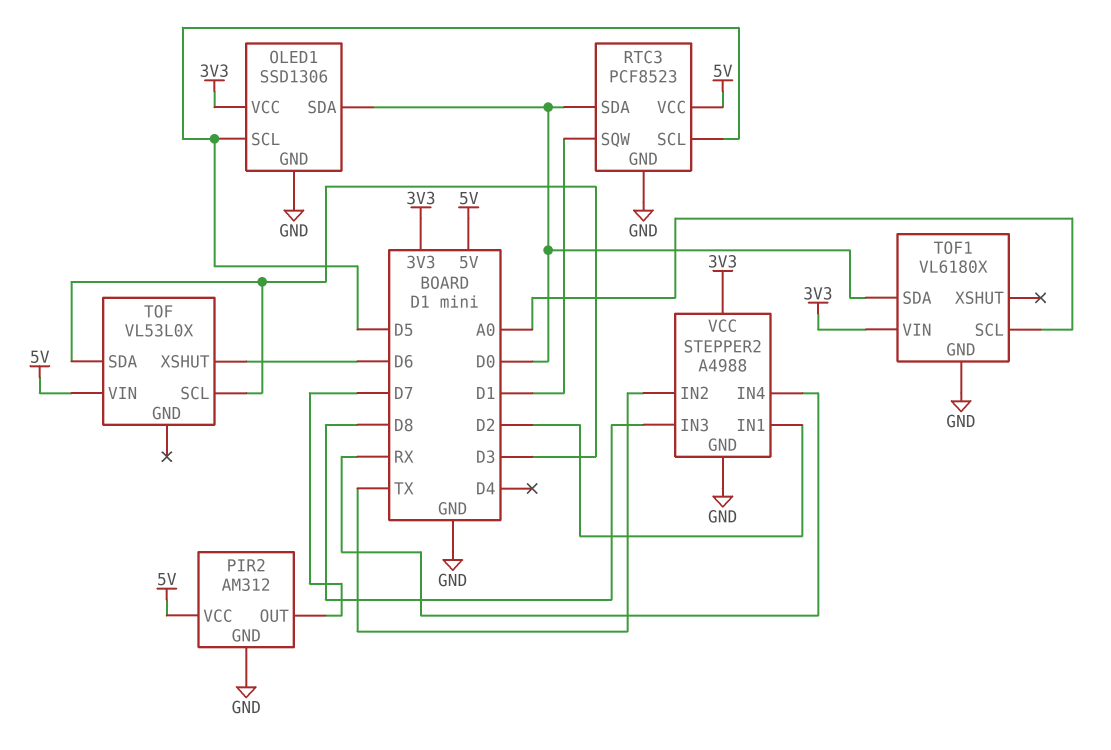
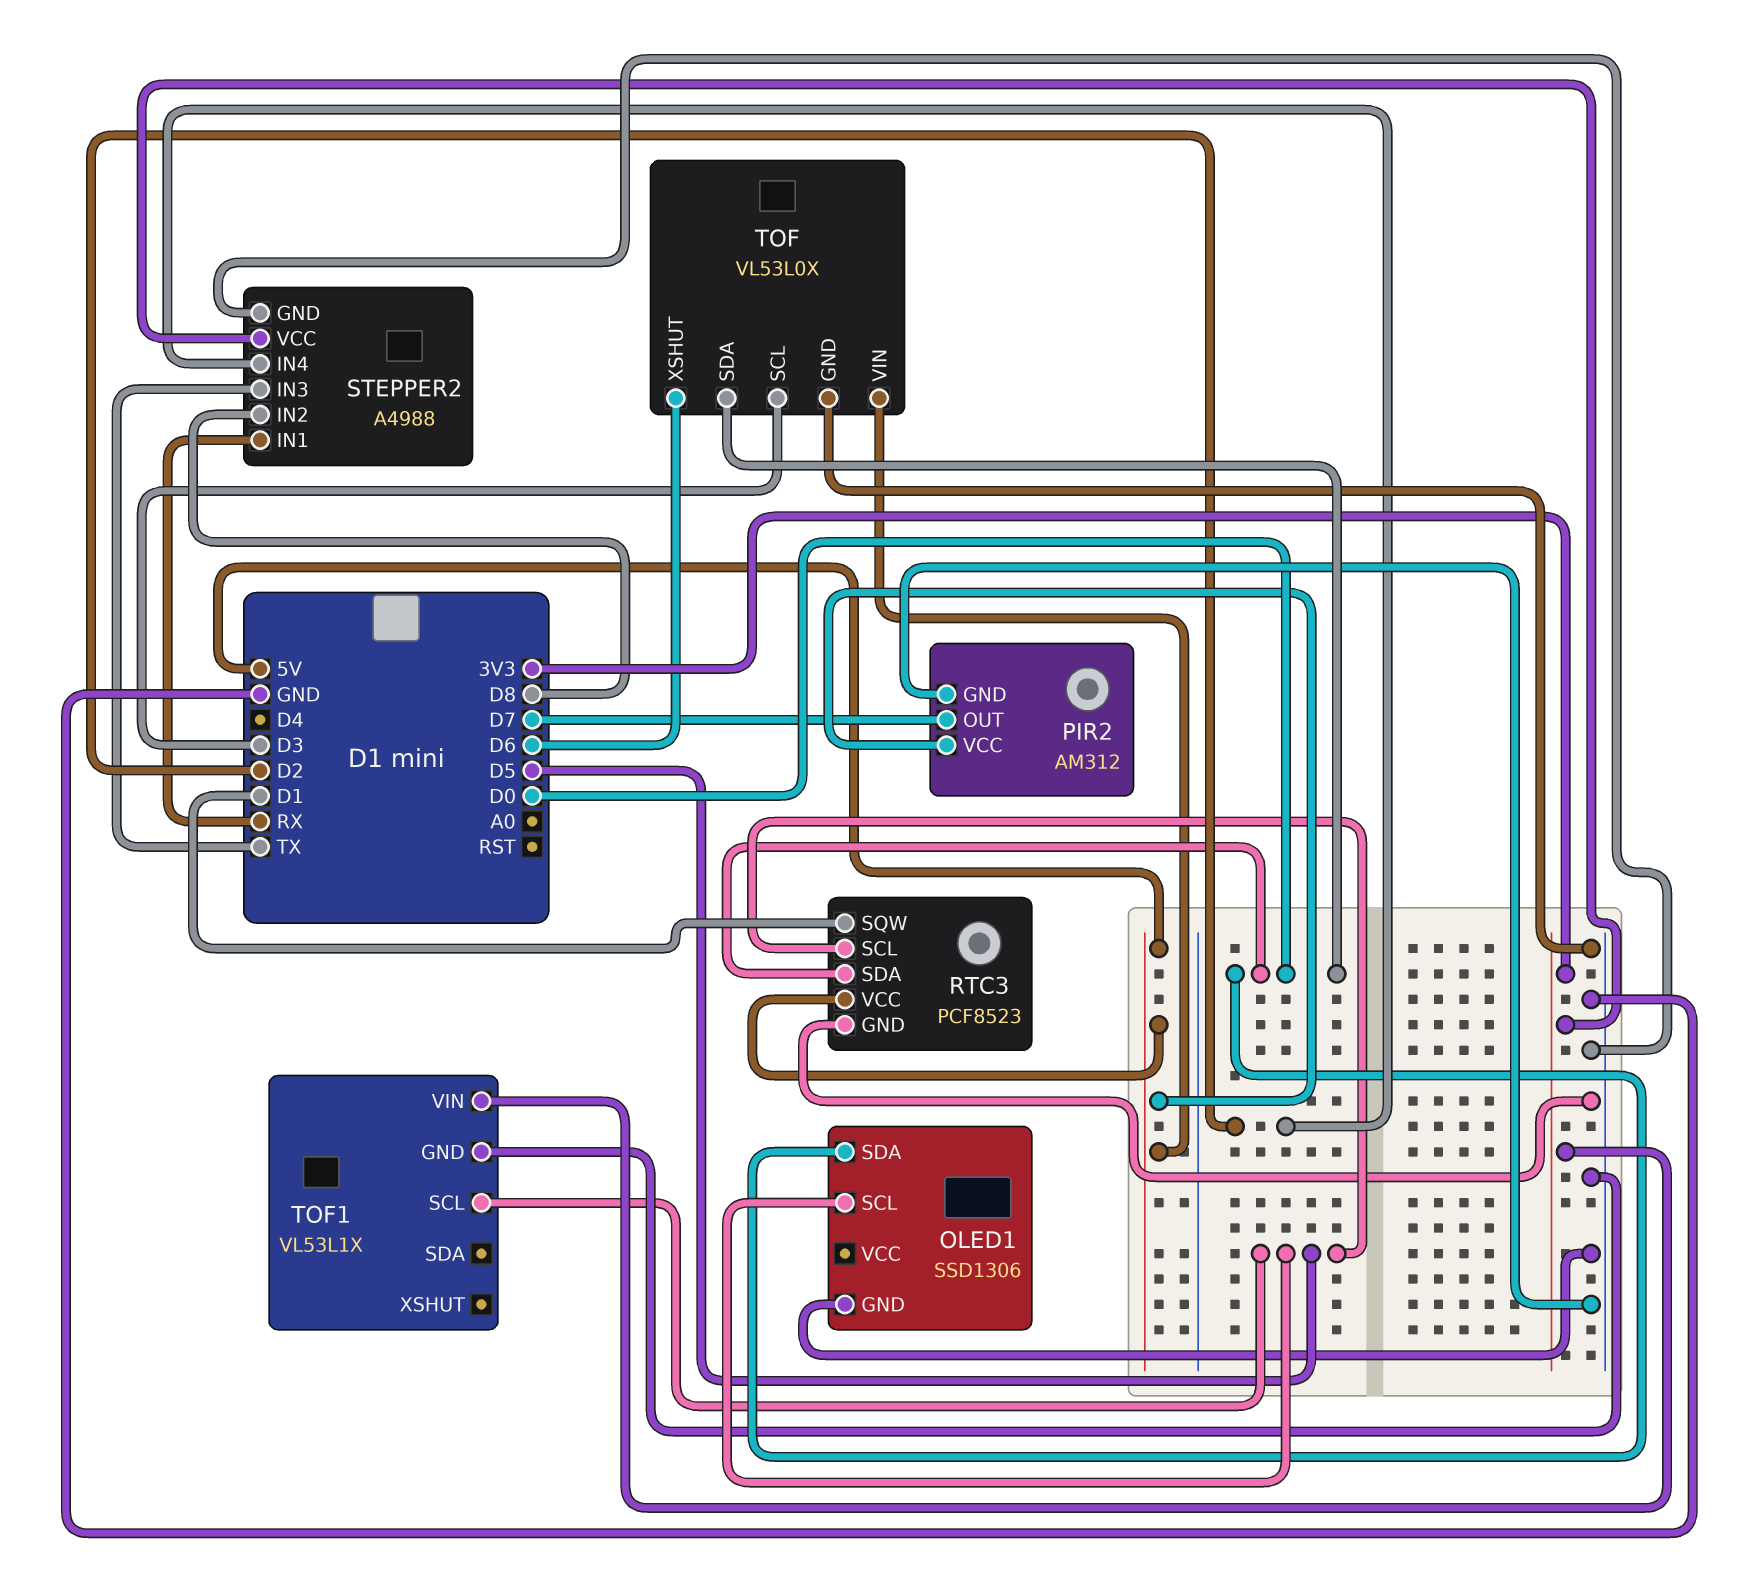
OLED1 pin VCC: 3V3 -> none
STEPPER2 pin IN1: D2 -> RX
STEPPER2 pin IN2: TX -> D8
STEPPER2 pin IN3: D8 -> TX
STEPPER2 pin IN4: RX -> D2
TOF pin GND: none -> GND
TOF pin SDA: D3 -> D0
TOF1: VL6180X -> VL53L1X
TOF1 pin SCL: A0 -> D5
TOF1 pin SDA: D0 -> none

